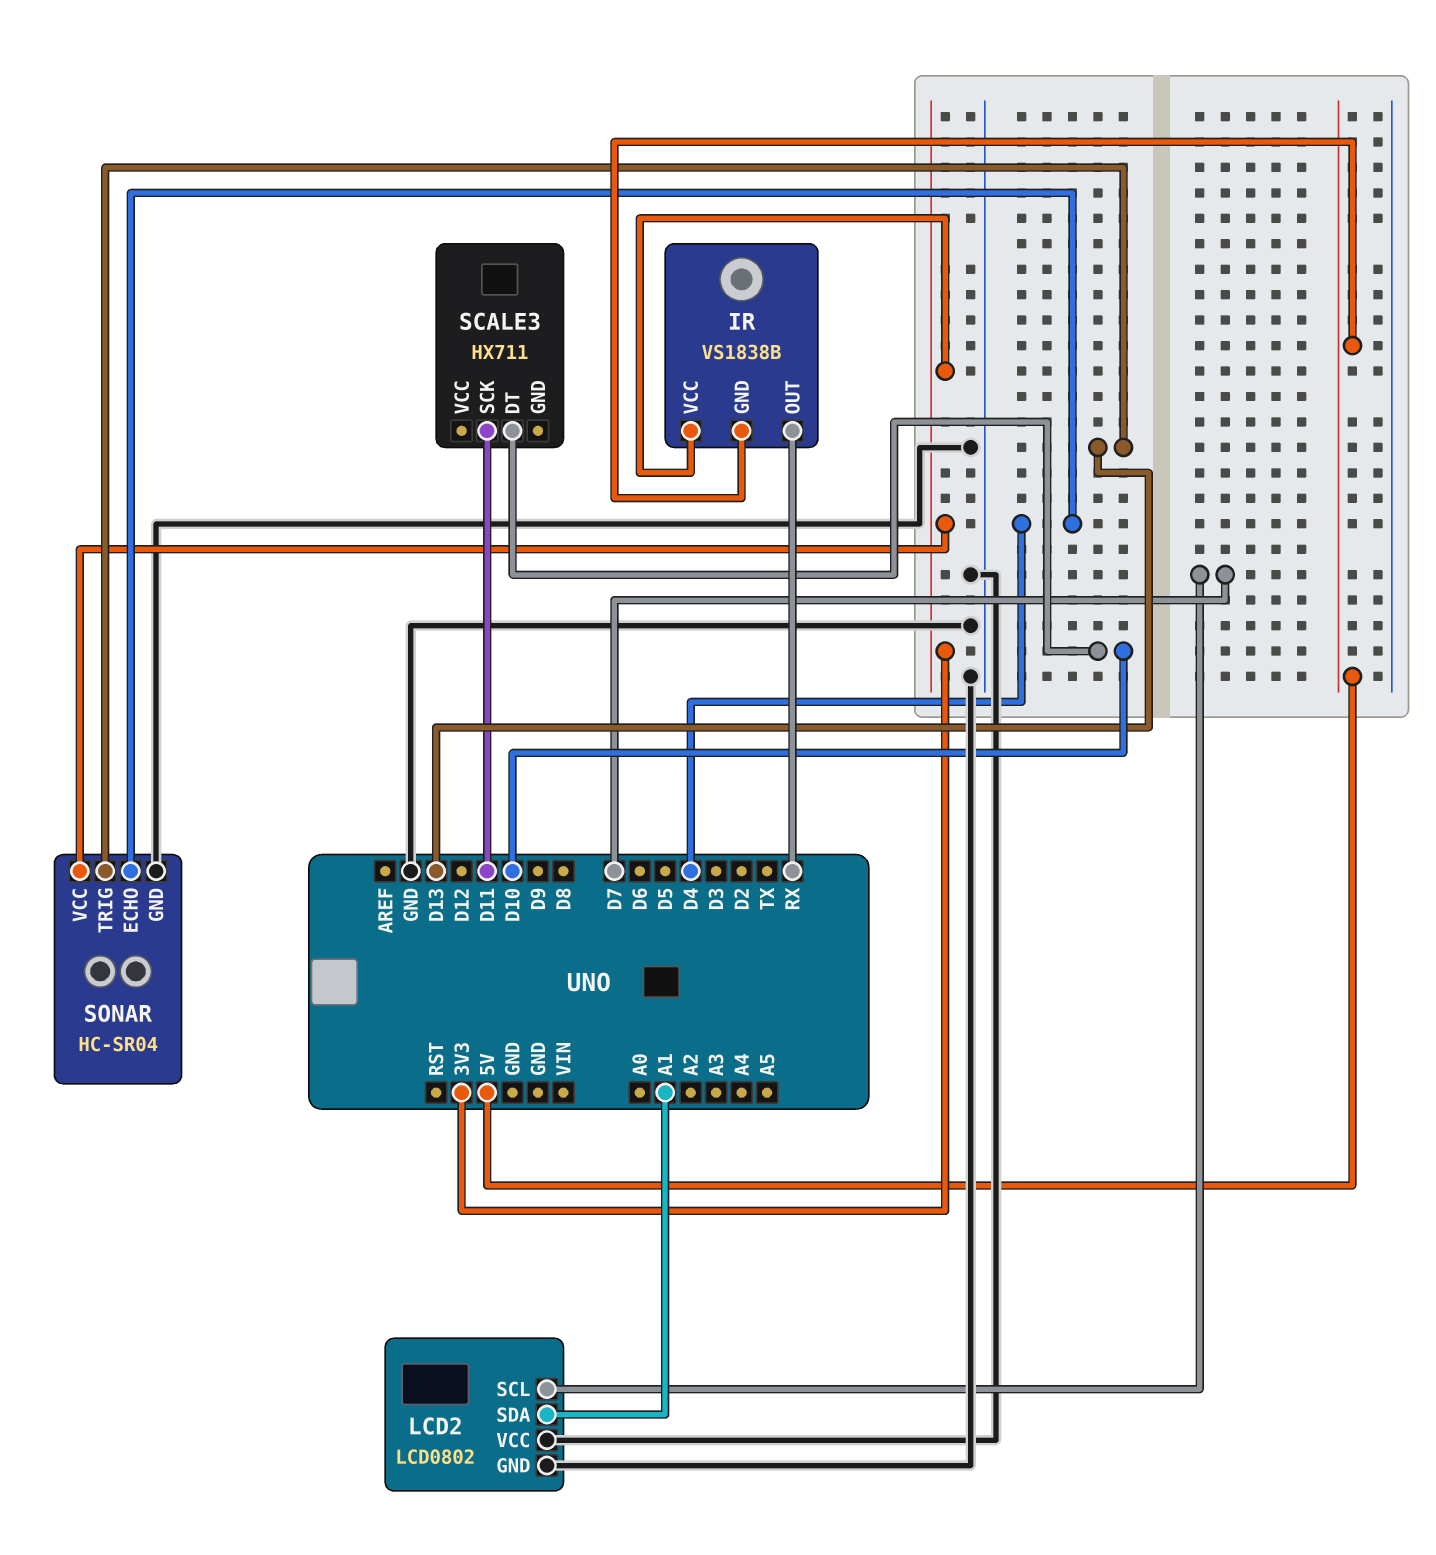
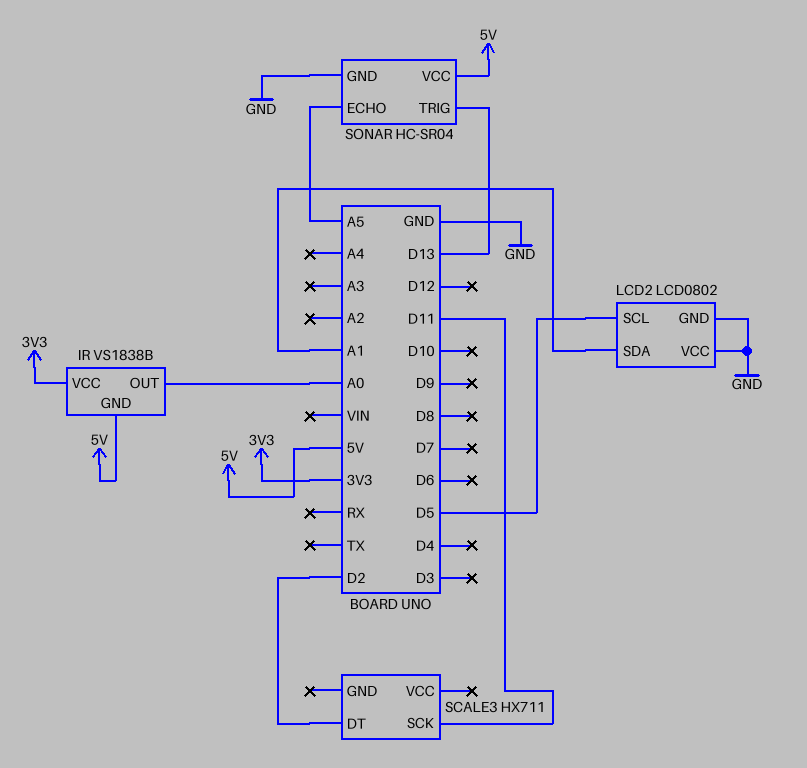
IR pin OUT: RX -> A0
LCD2 pin SCL: D7 -> D5
SCALE3 pin DT: D10 -> D2
SONAR pin ECHO: D4 -> A5
SONAR pin VCC: 3V3 -> 5V

